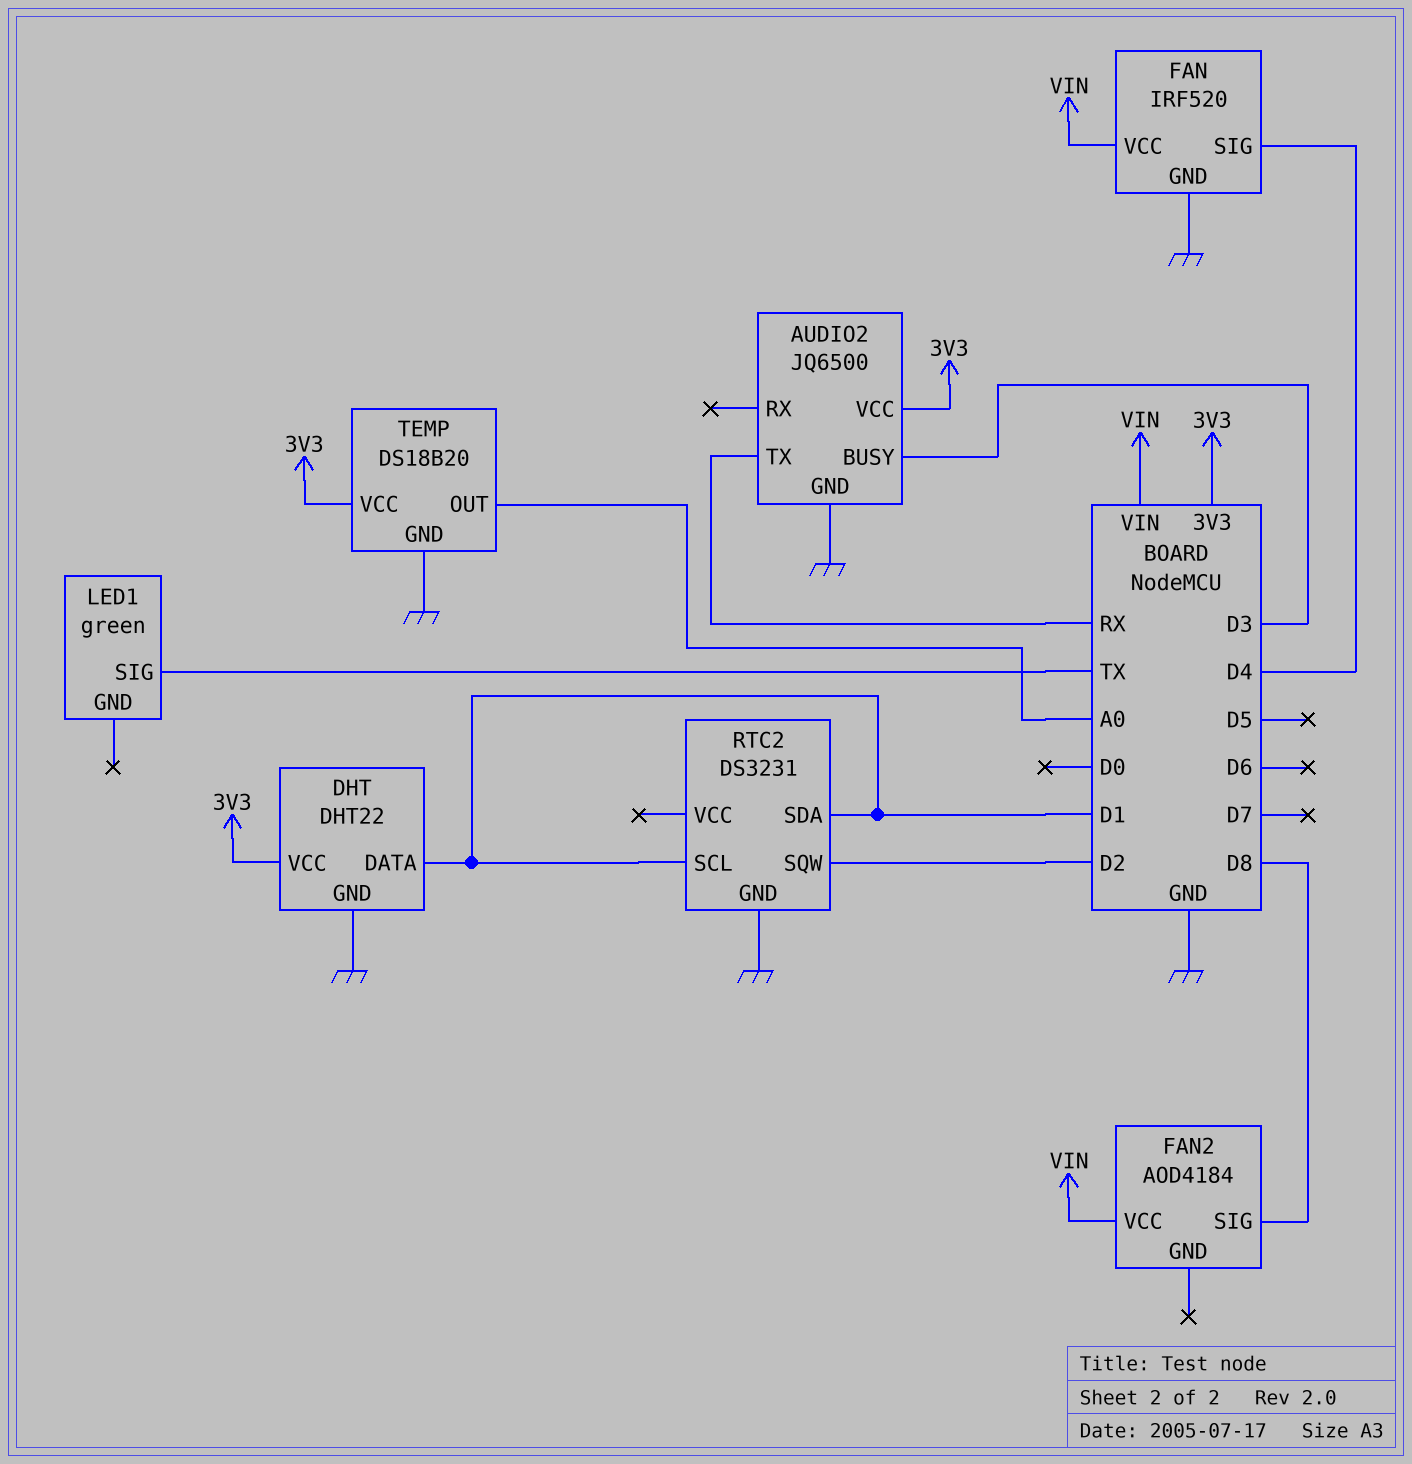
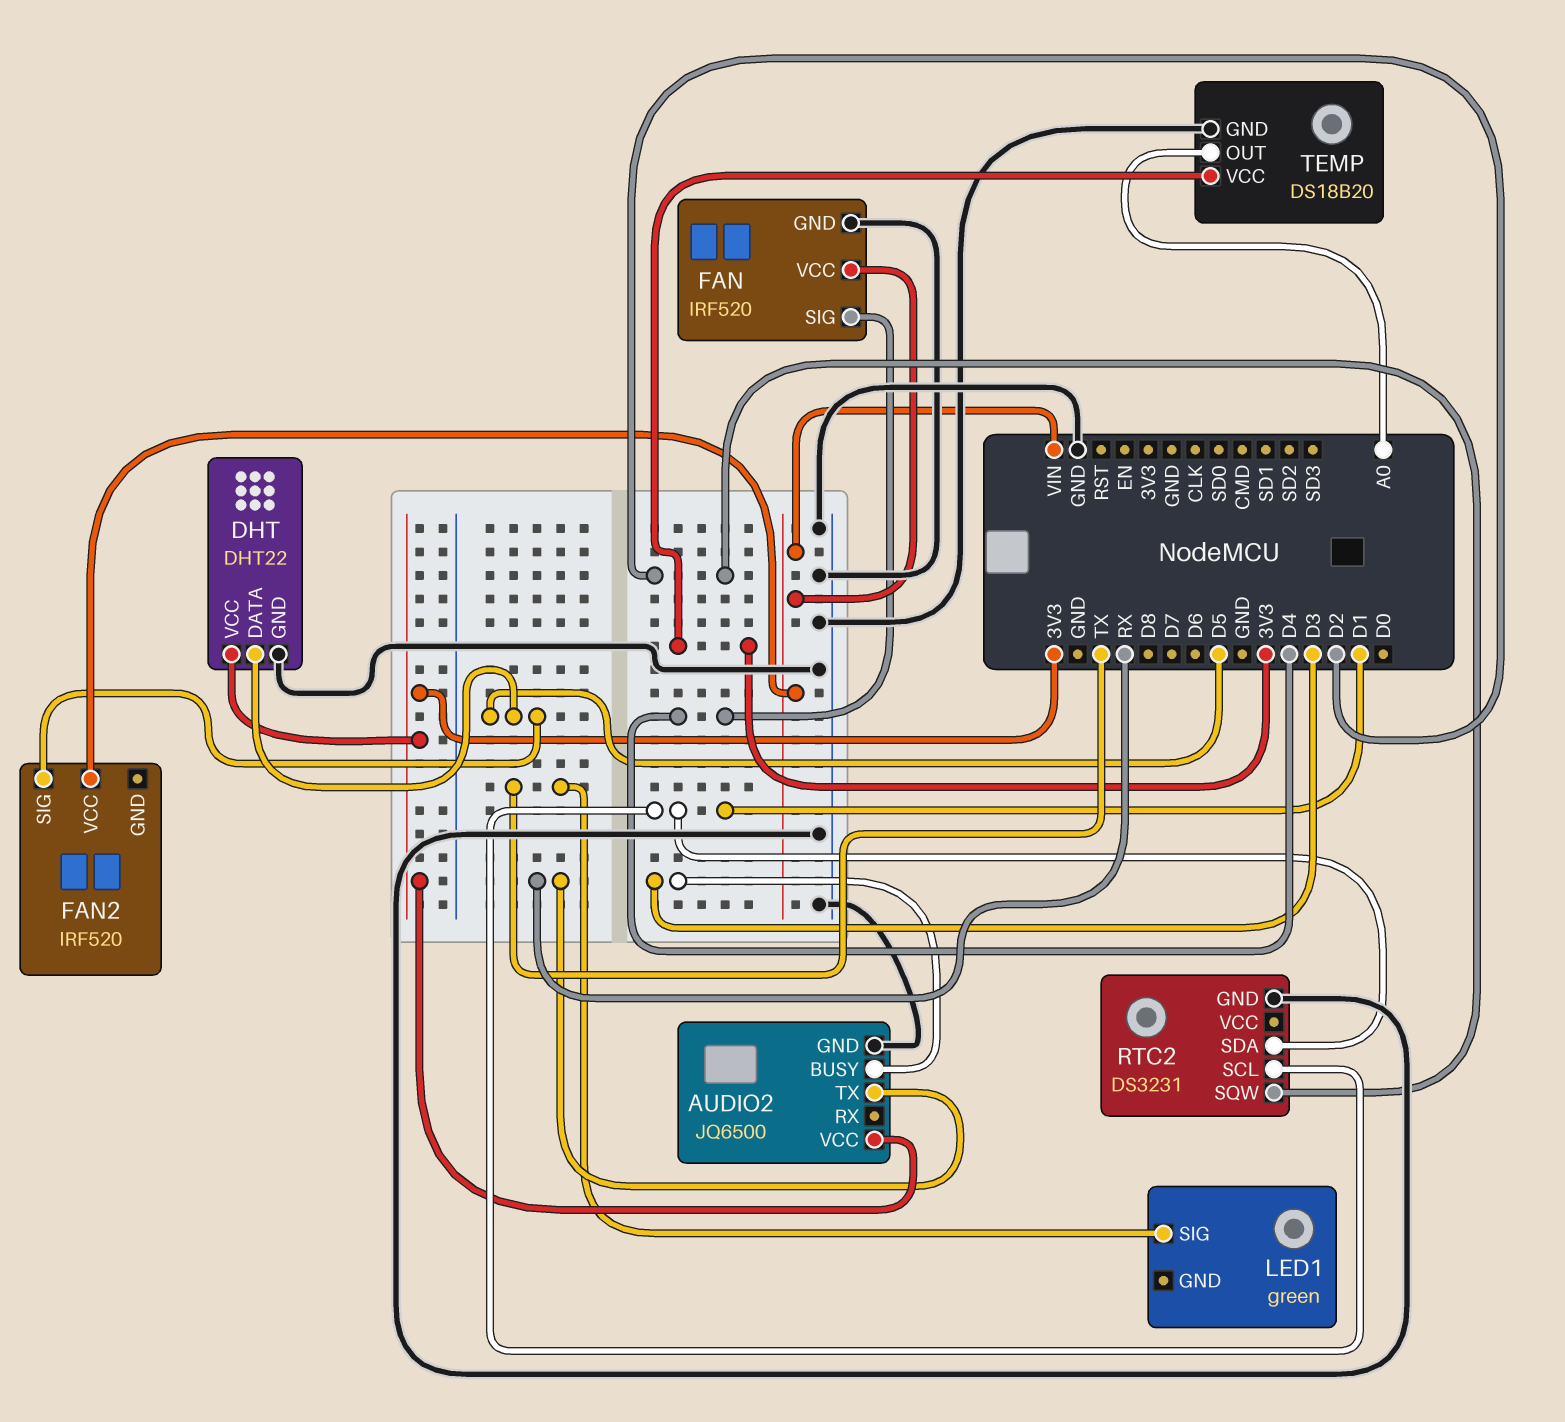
DHT pin DATA: D1 -> D5
FAN2: AOD4184 -> IRF520
FAN2 pin SIG: D8 -> D5

